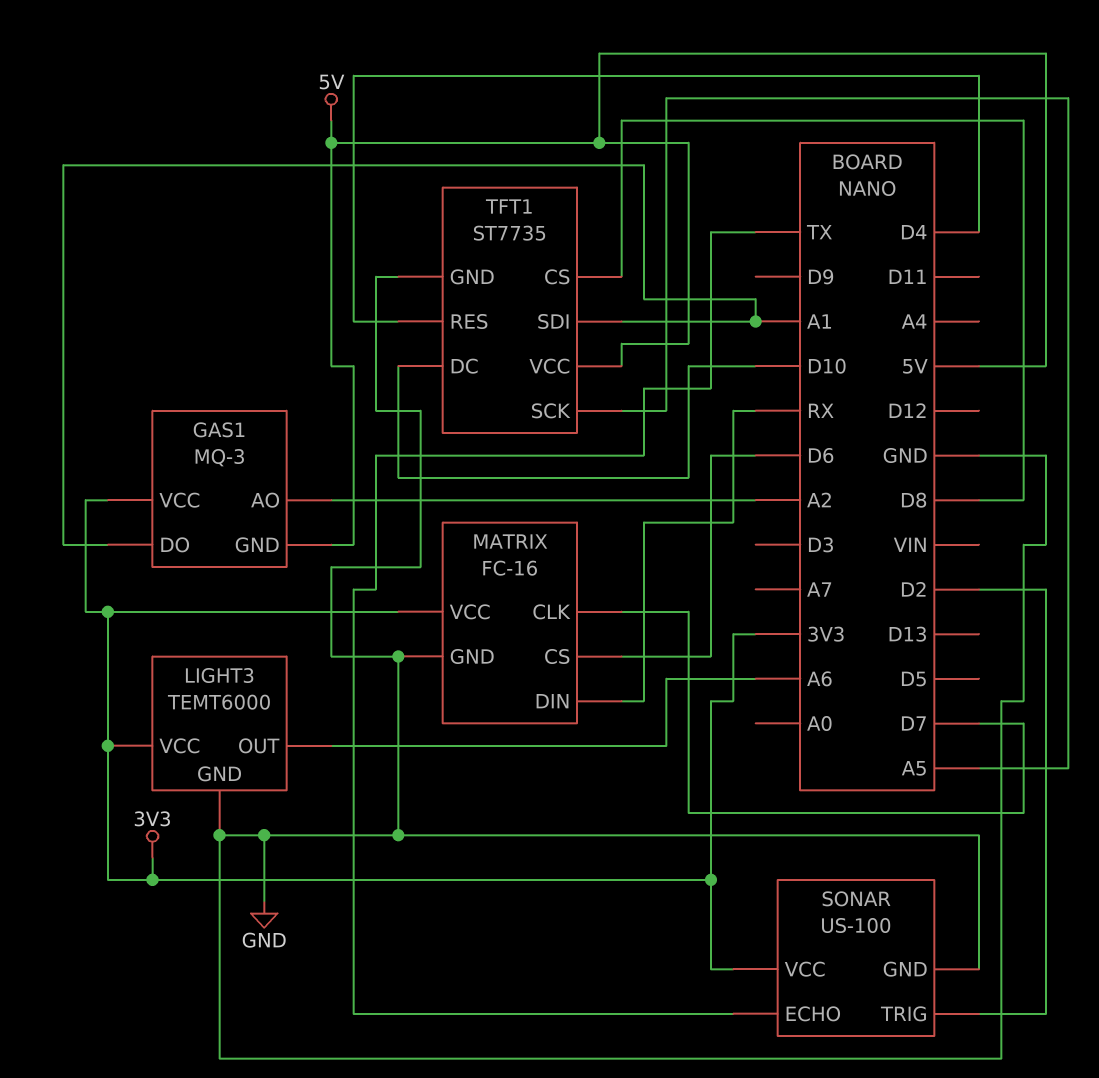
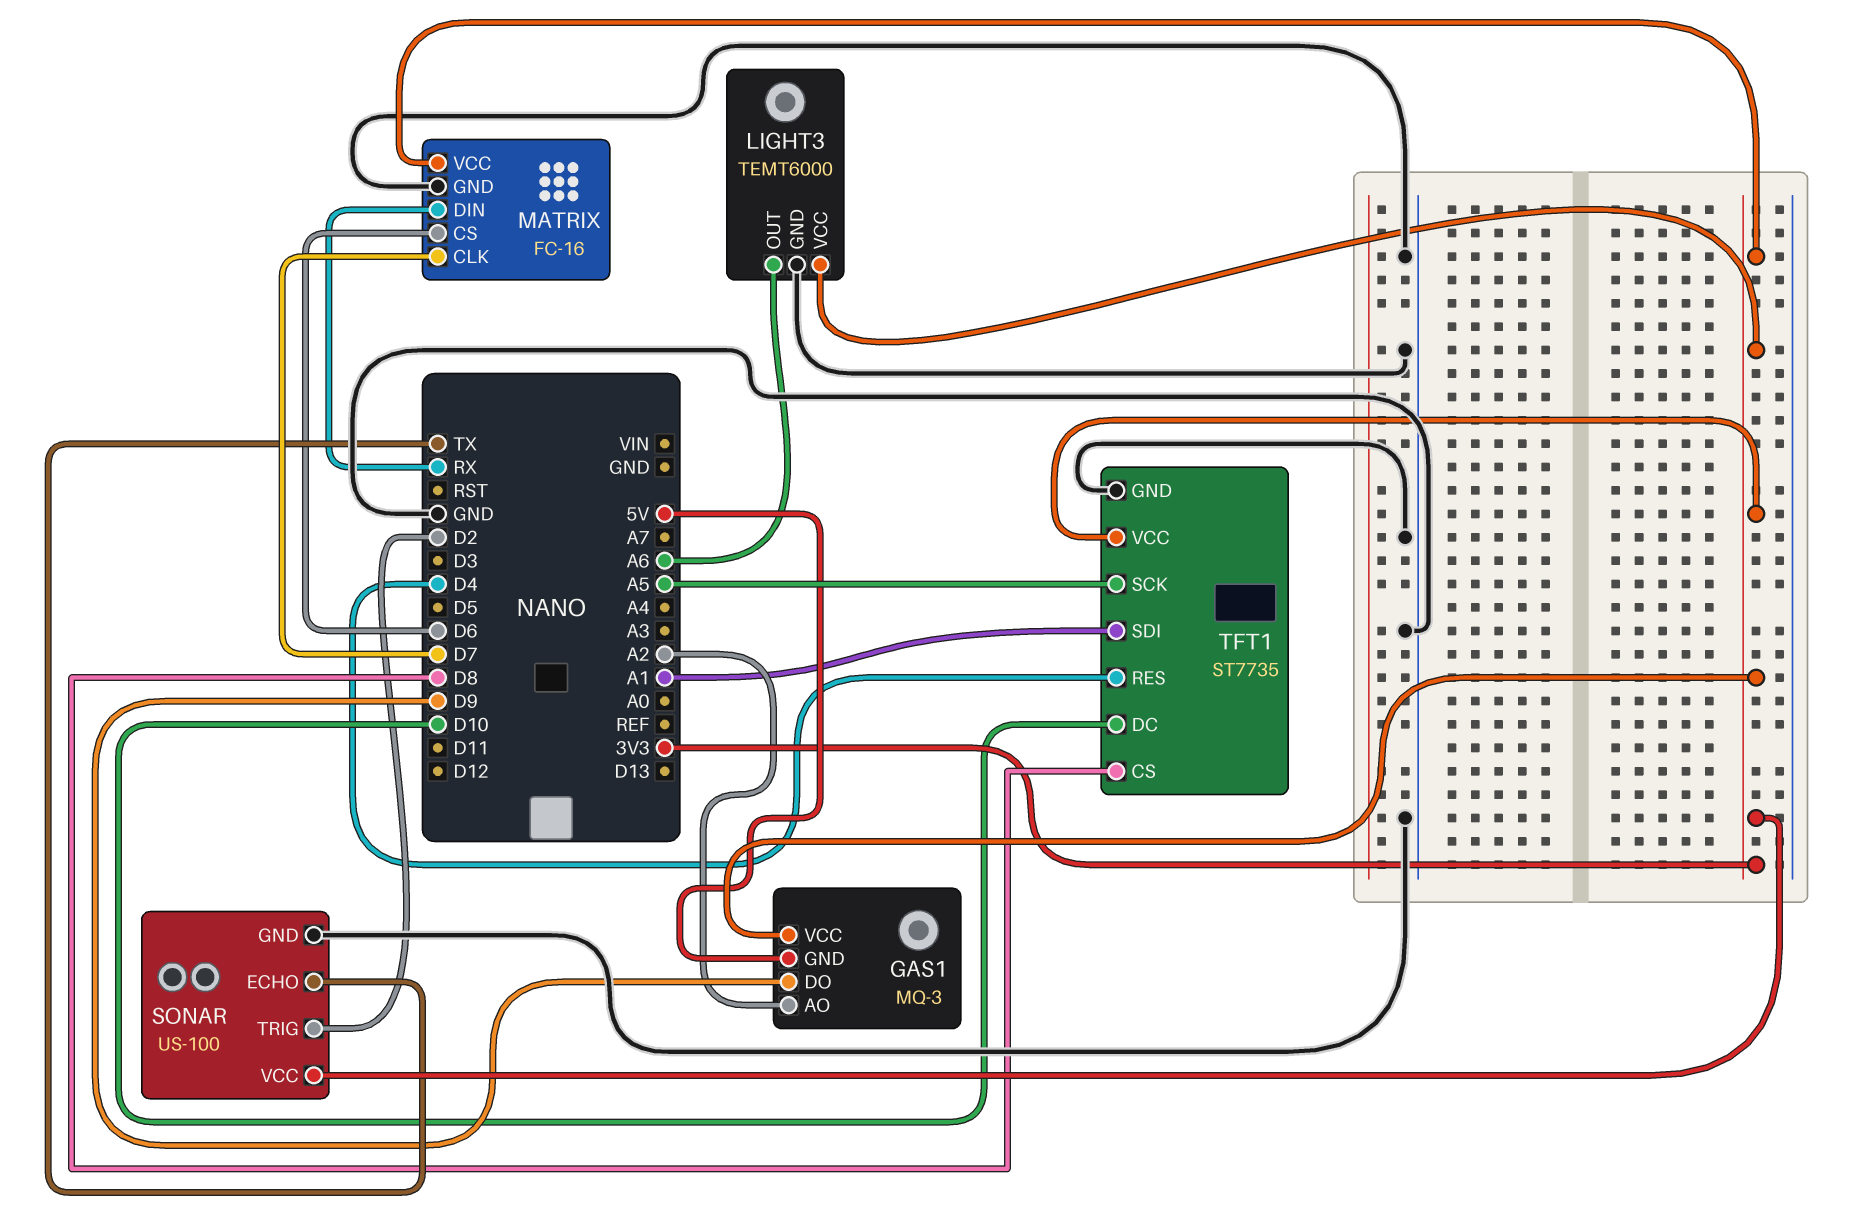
GAS1 pin DO: A1 -> D9
TFT1 pin VCC: 5V -> 3V3

